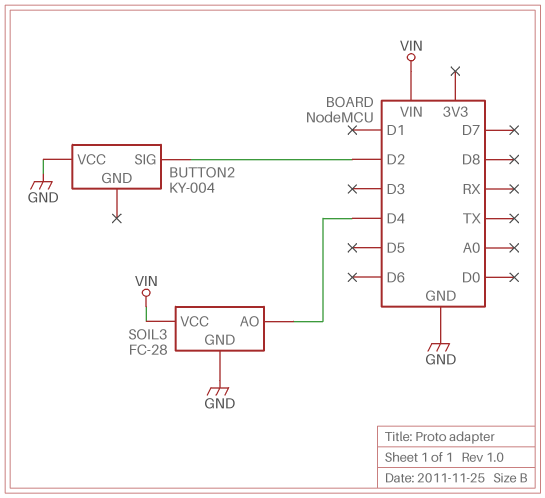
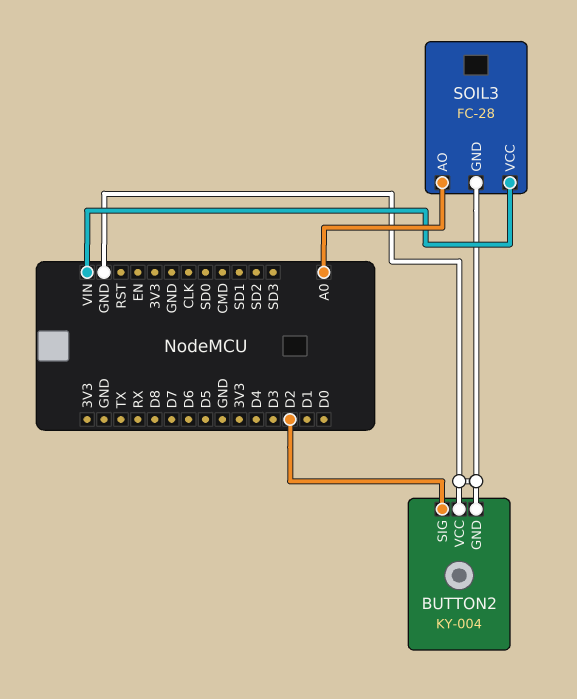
BUTTON2 pin GND: none -> GND
SOIL3 pin AO: D4 -> A0

